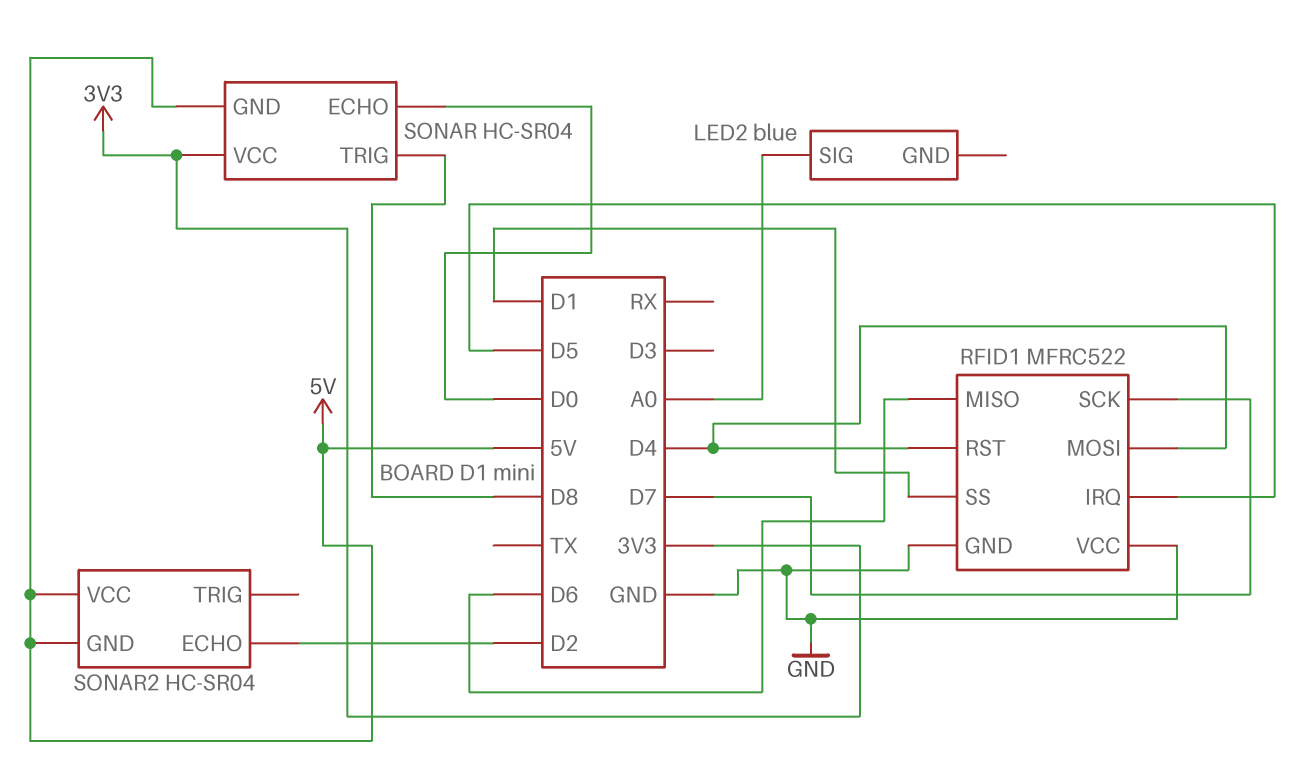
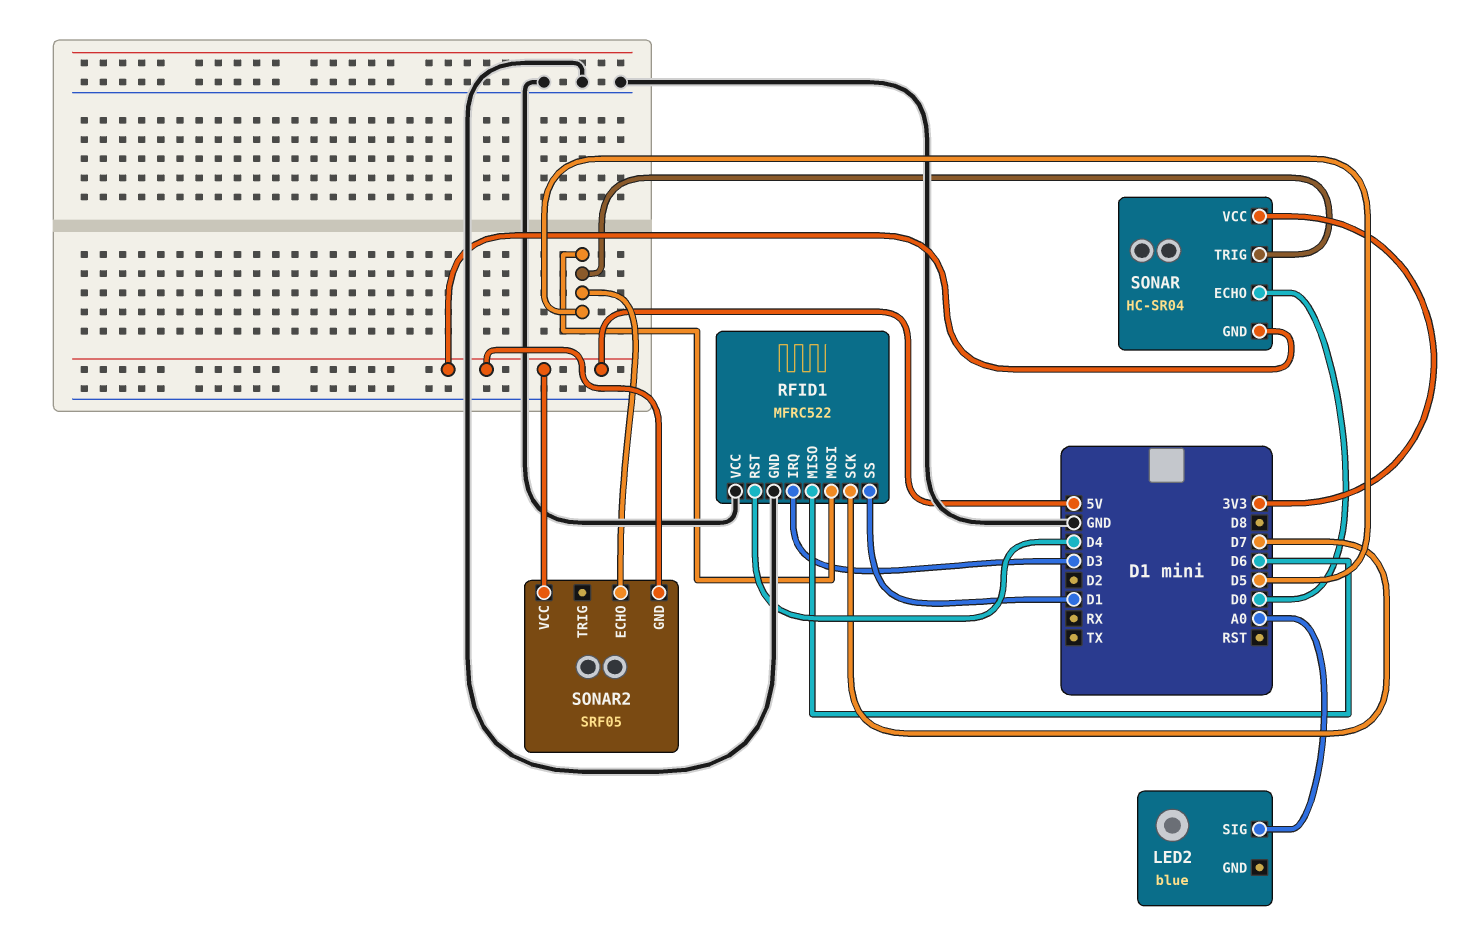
RFID1 pin IRQ: D5 -> D3
RFID1 pin MOSI: D4 -> D5
SONAR pin TRIG: D8 -> D5
SONAR2: HC-SR04 -> SRF05
SONAR2 pin ECHO: D2 -> D5

